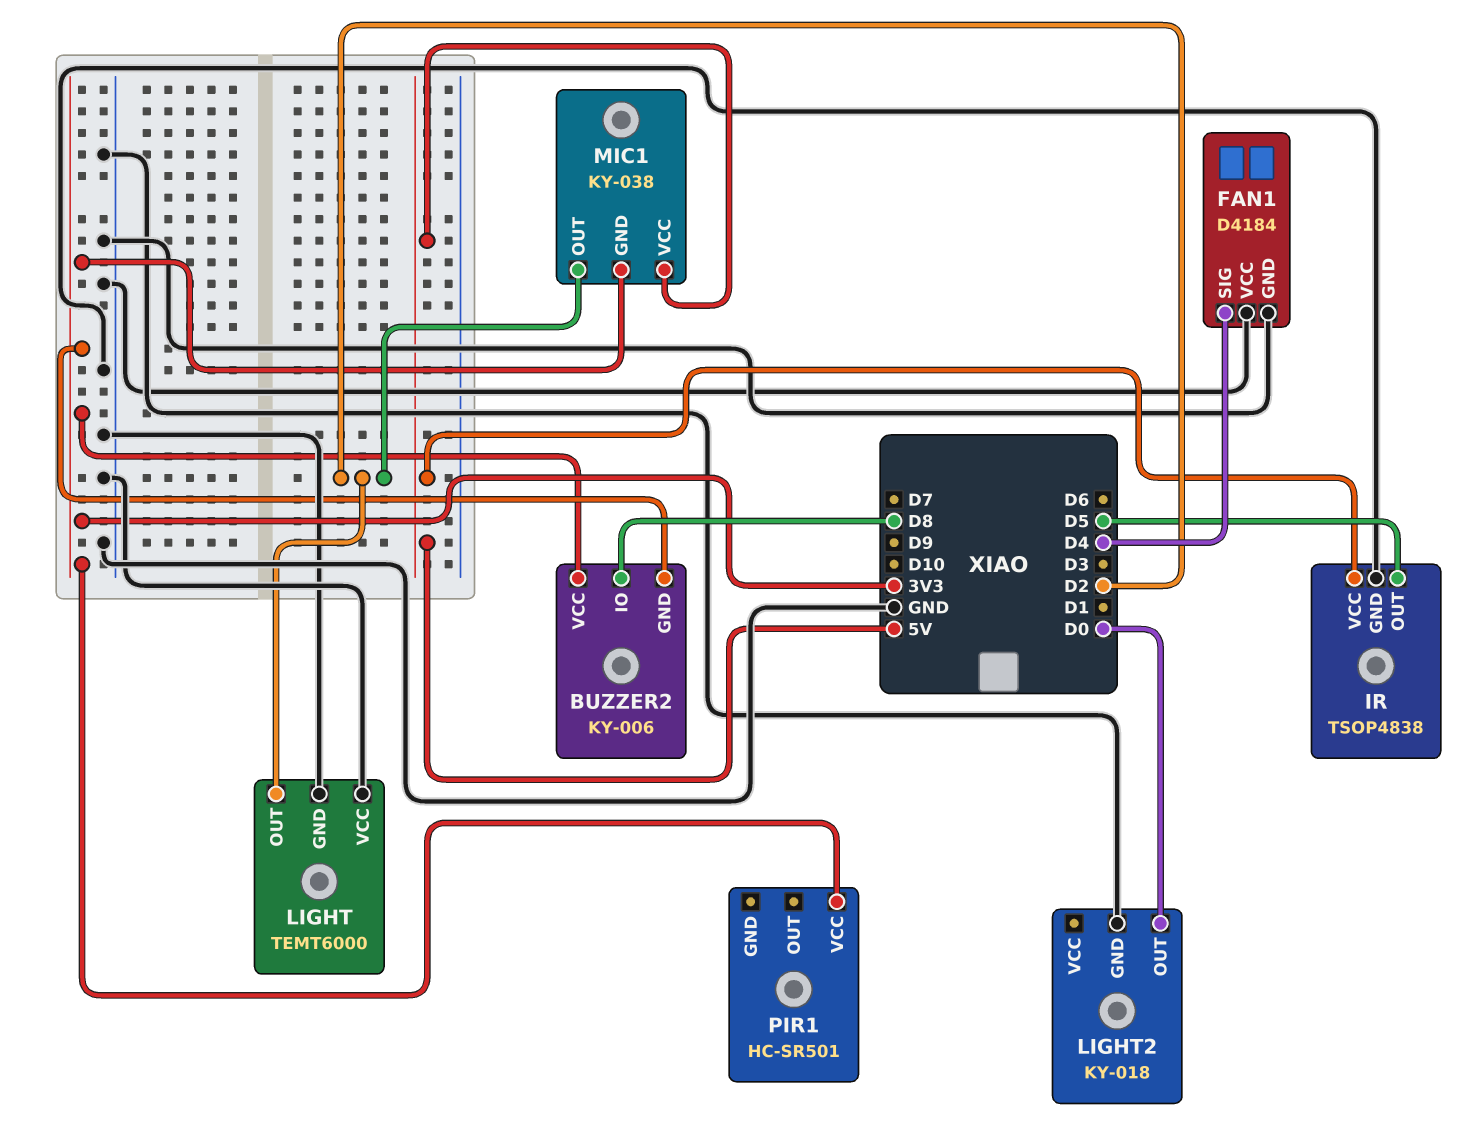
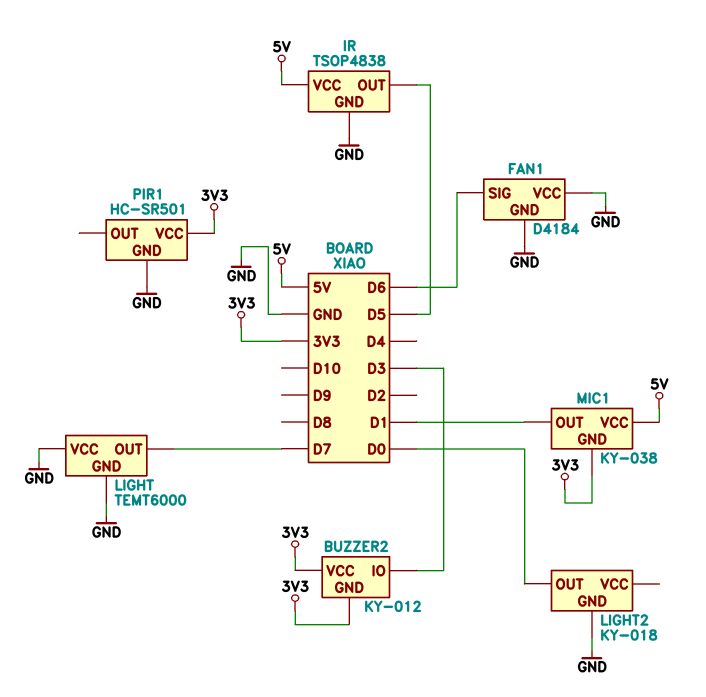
BUZZER2: KY-006 -> KY-012
BUZZER2 pin IO: D8 -> D3
FAN1 pin SIG: D4 -> D6
LIGHT pin OUT: D2 -> D7
MIC1 pin OUT: D2 -> D1
PIR1 pin GND: none -> GND

